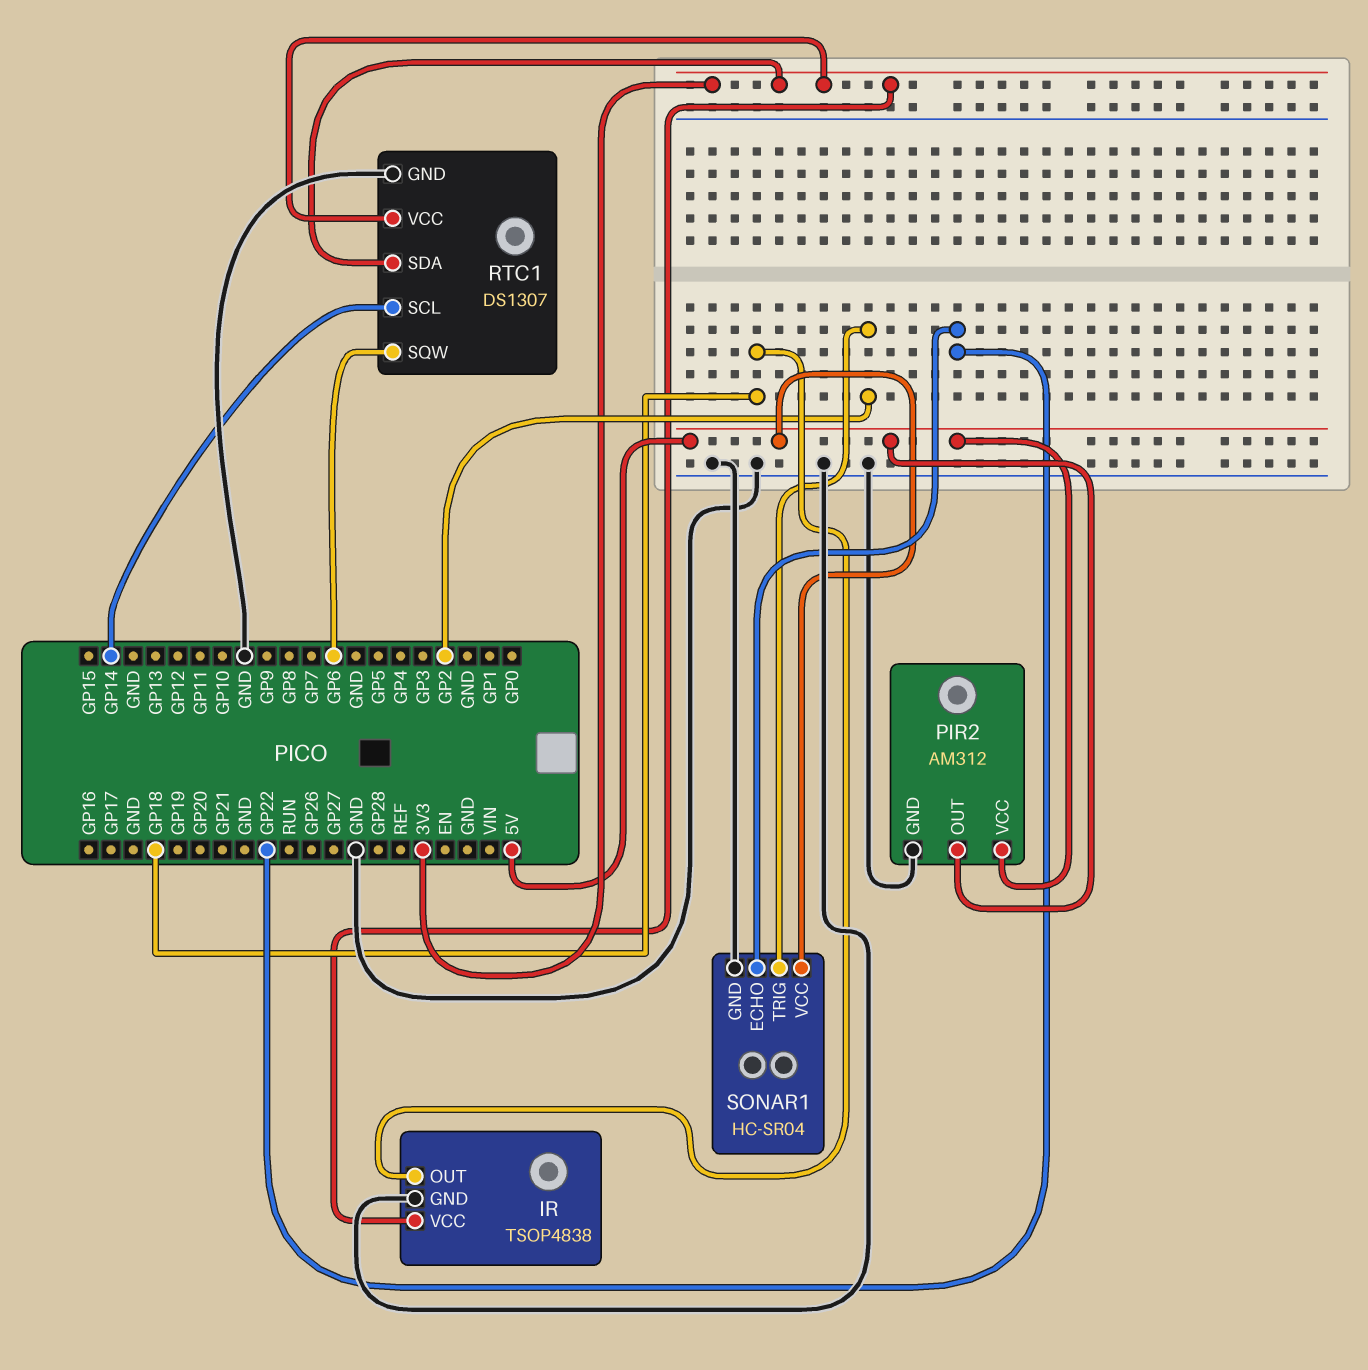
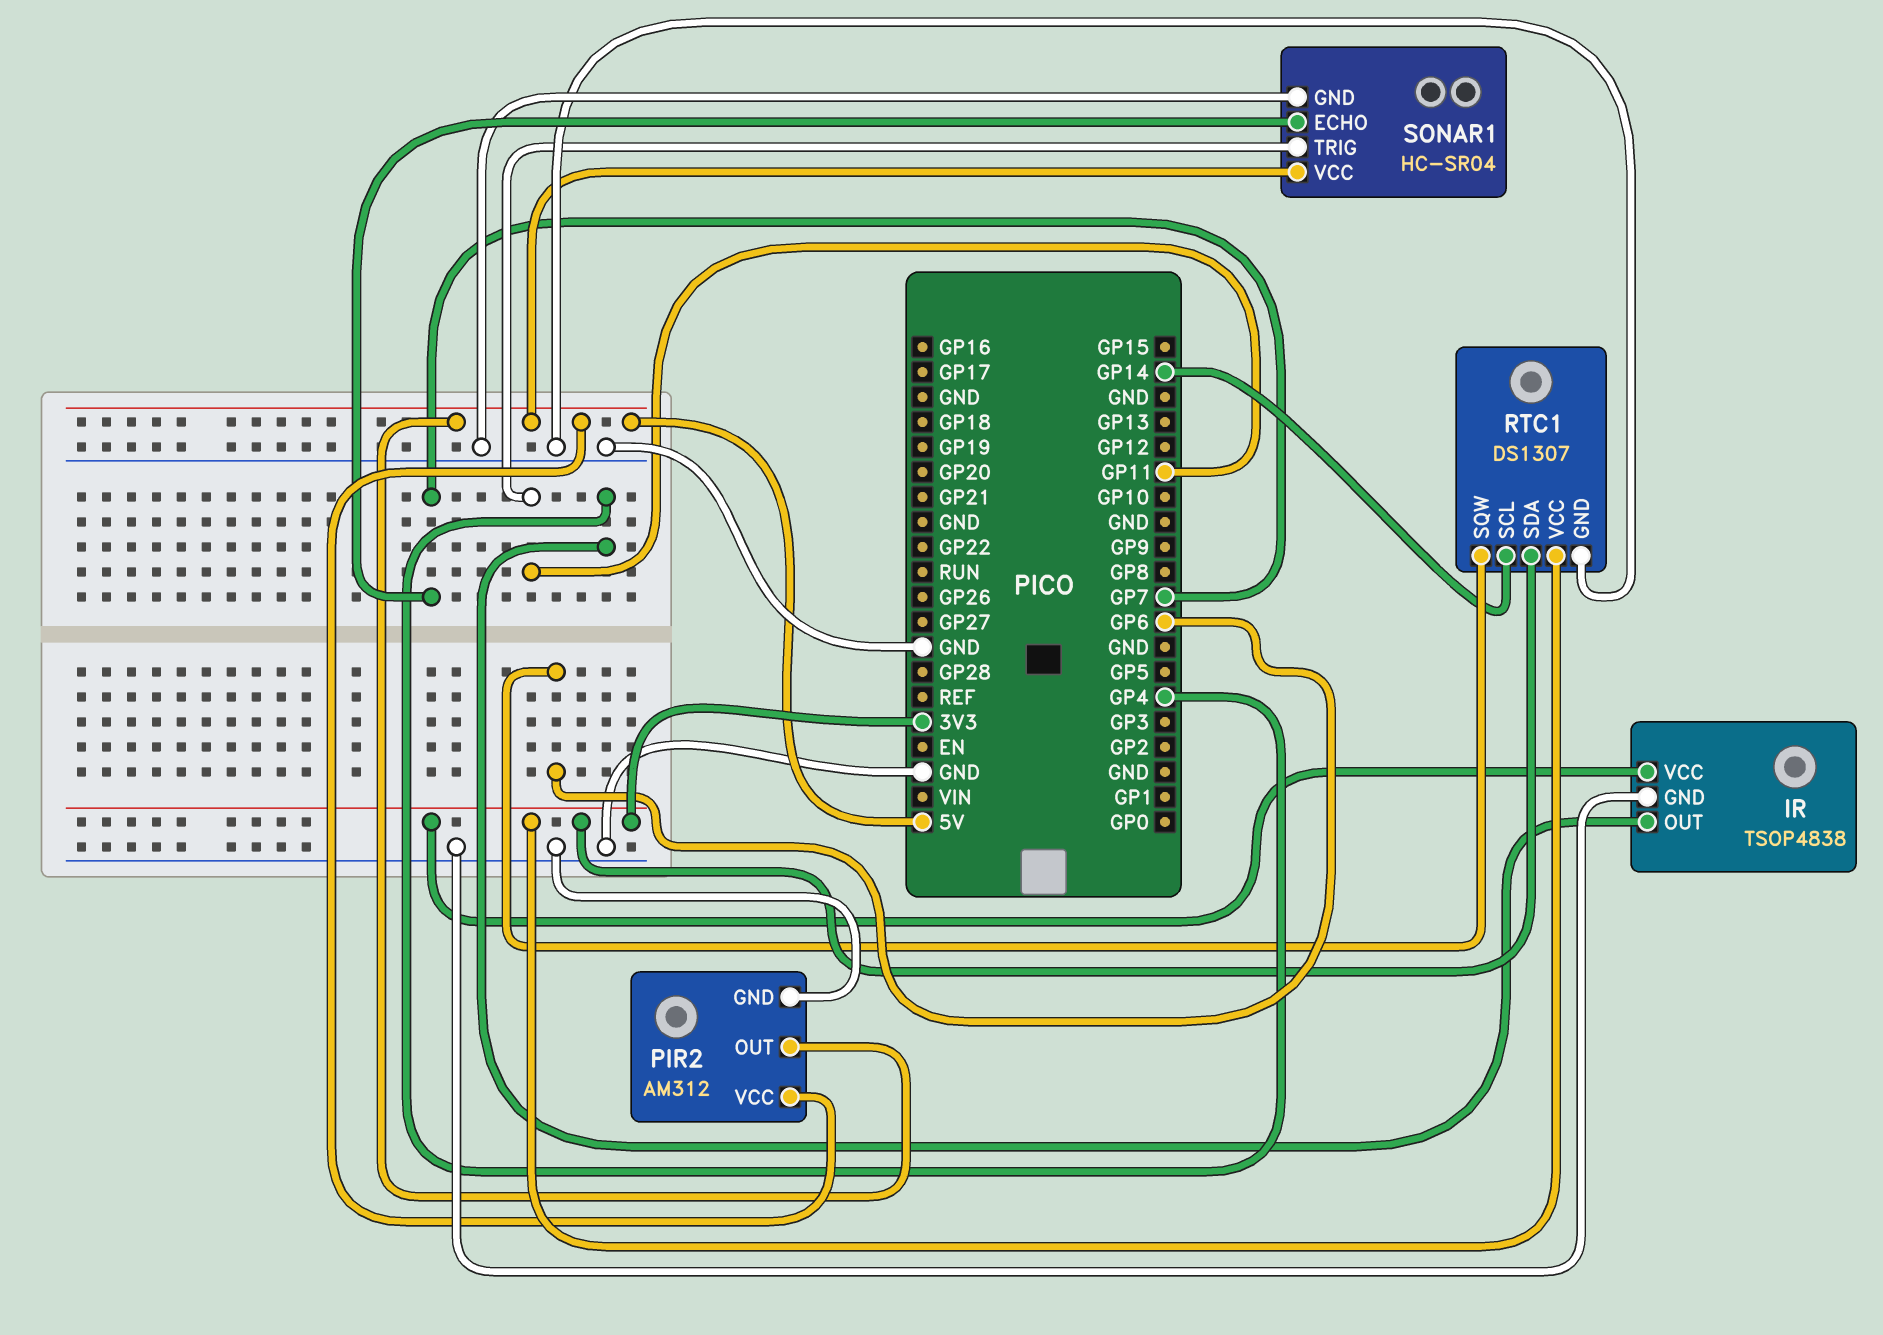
IR pin OUT: GP18 -> GP4
SONAR1 pin ECHO: GP22 -> GP7
SONAR1 pin TRIG: GP2 -> GP11

